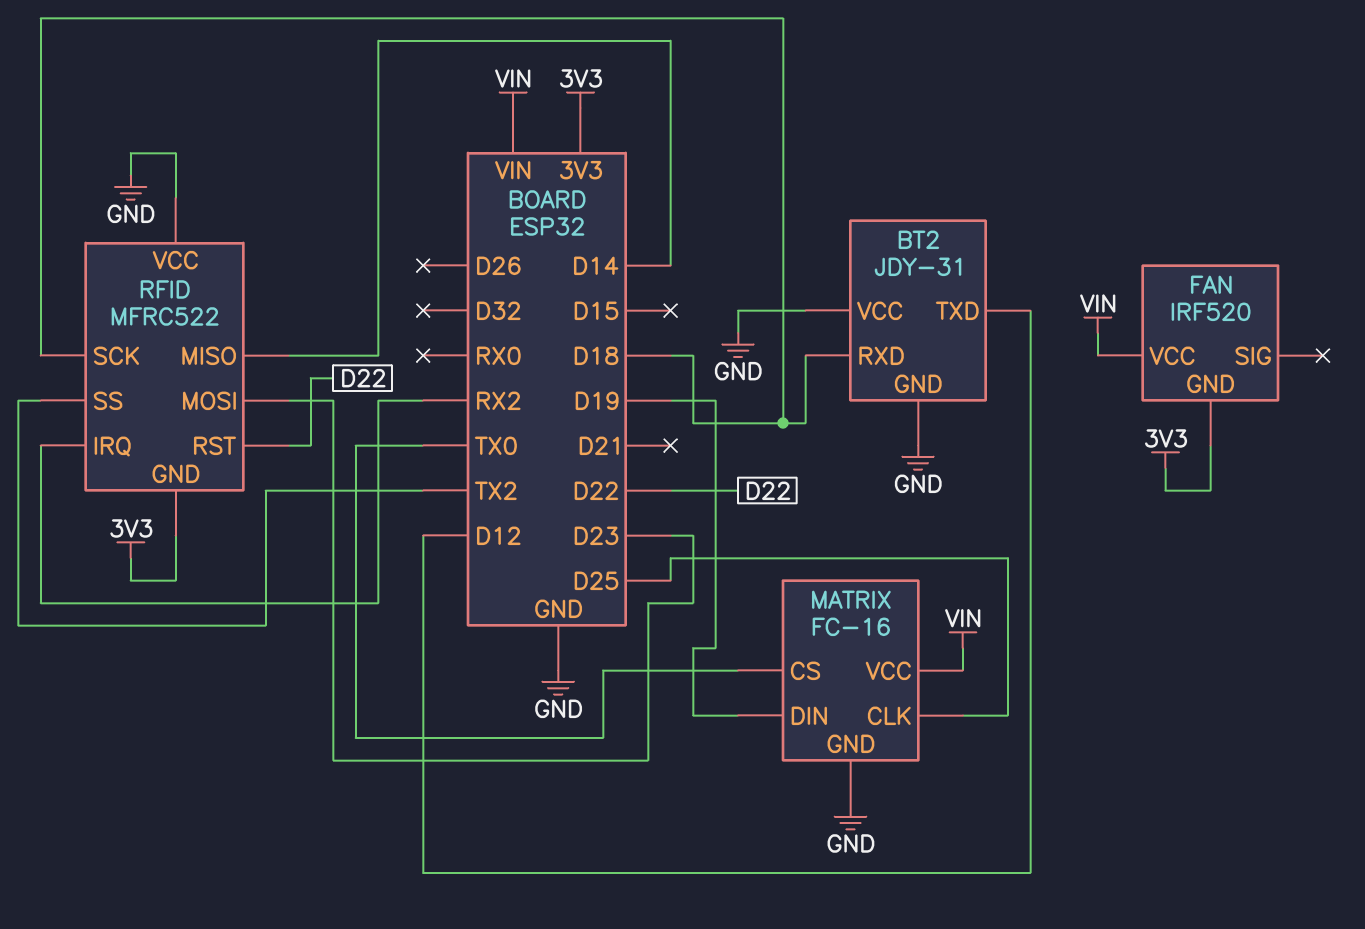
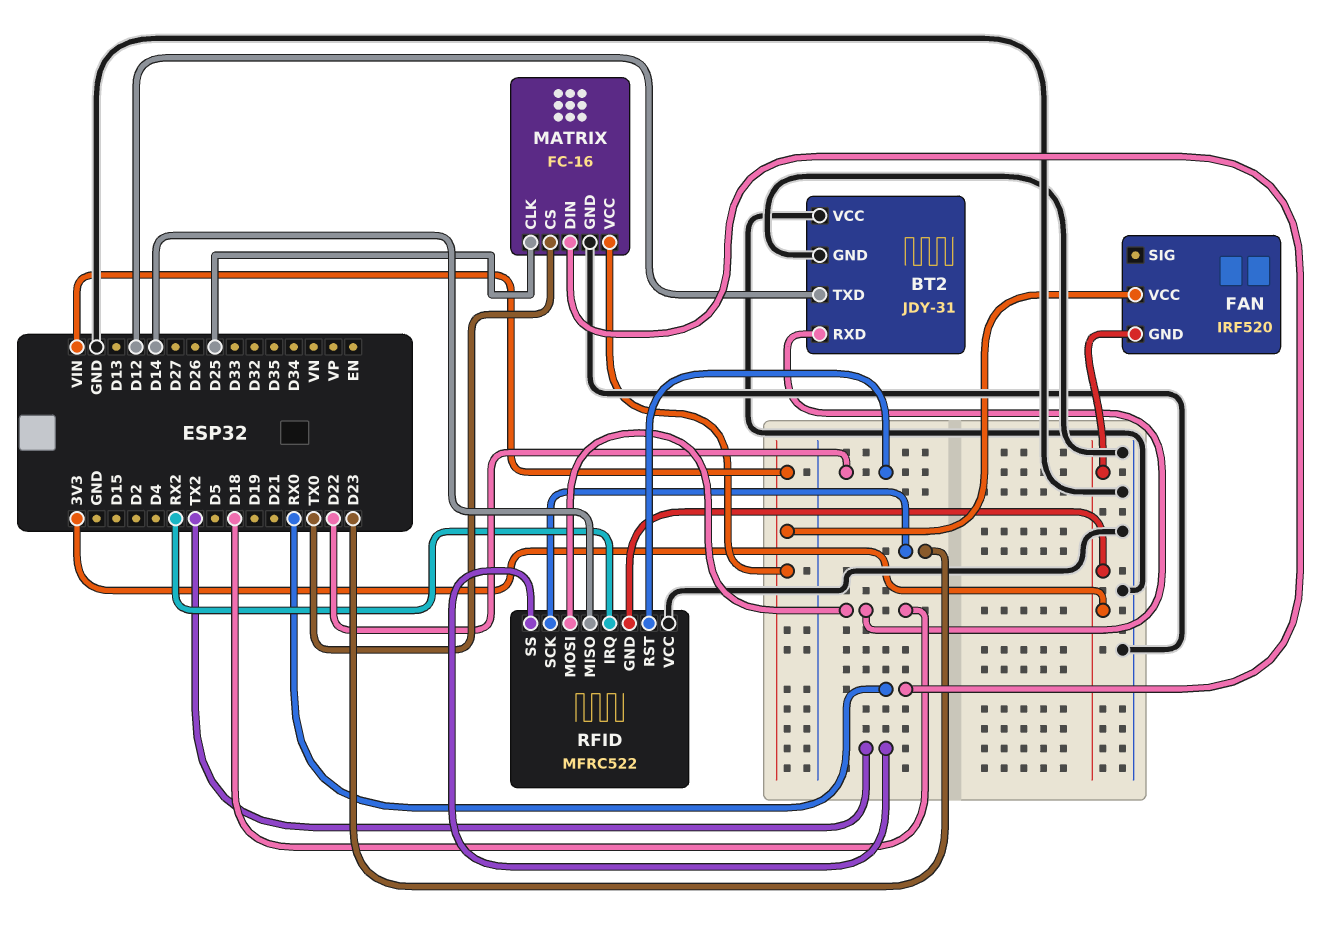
MATRIX pin DIN: D19 -> RX0
RFID pin MOSI: D23 -> D18
RFID pin SCK: D18 -> D23

